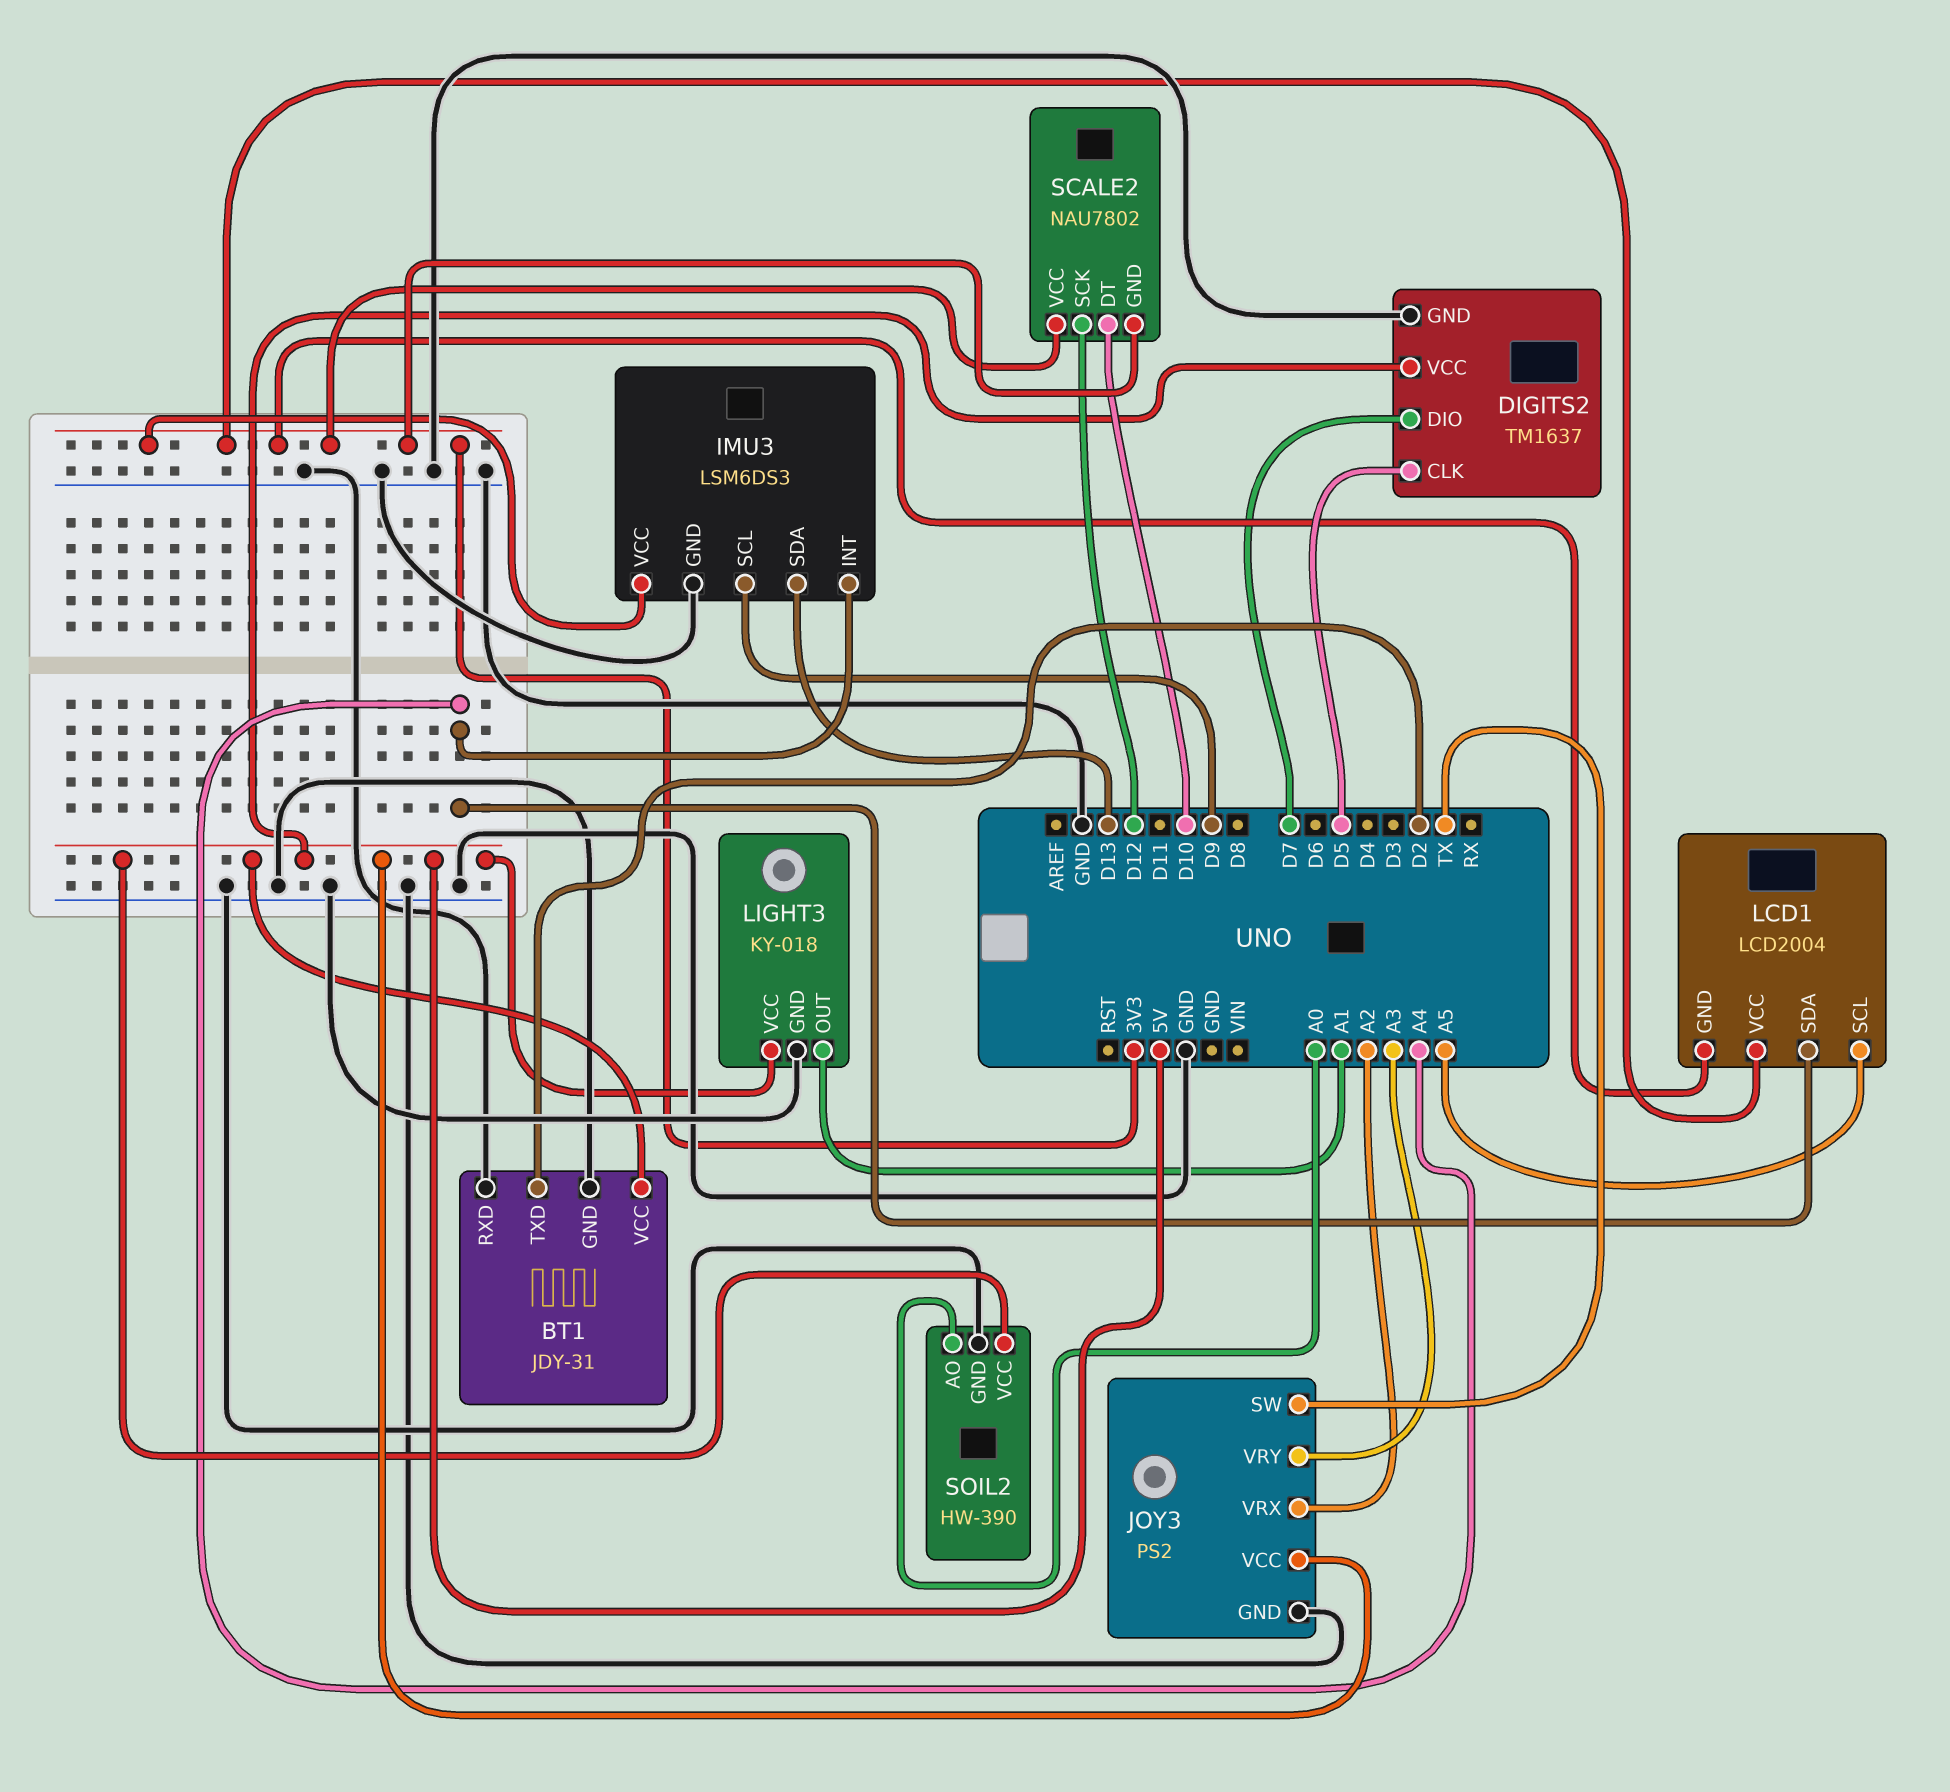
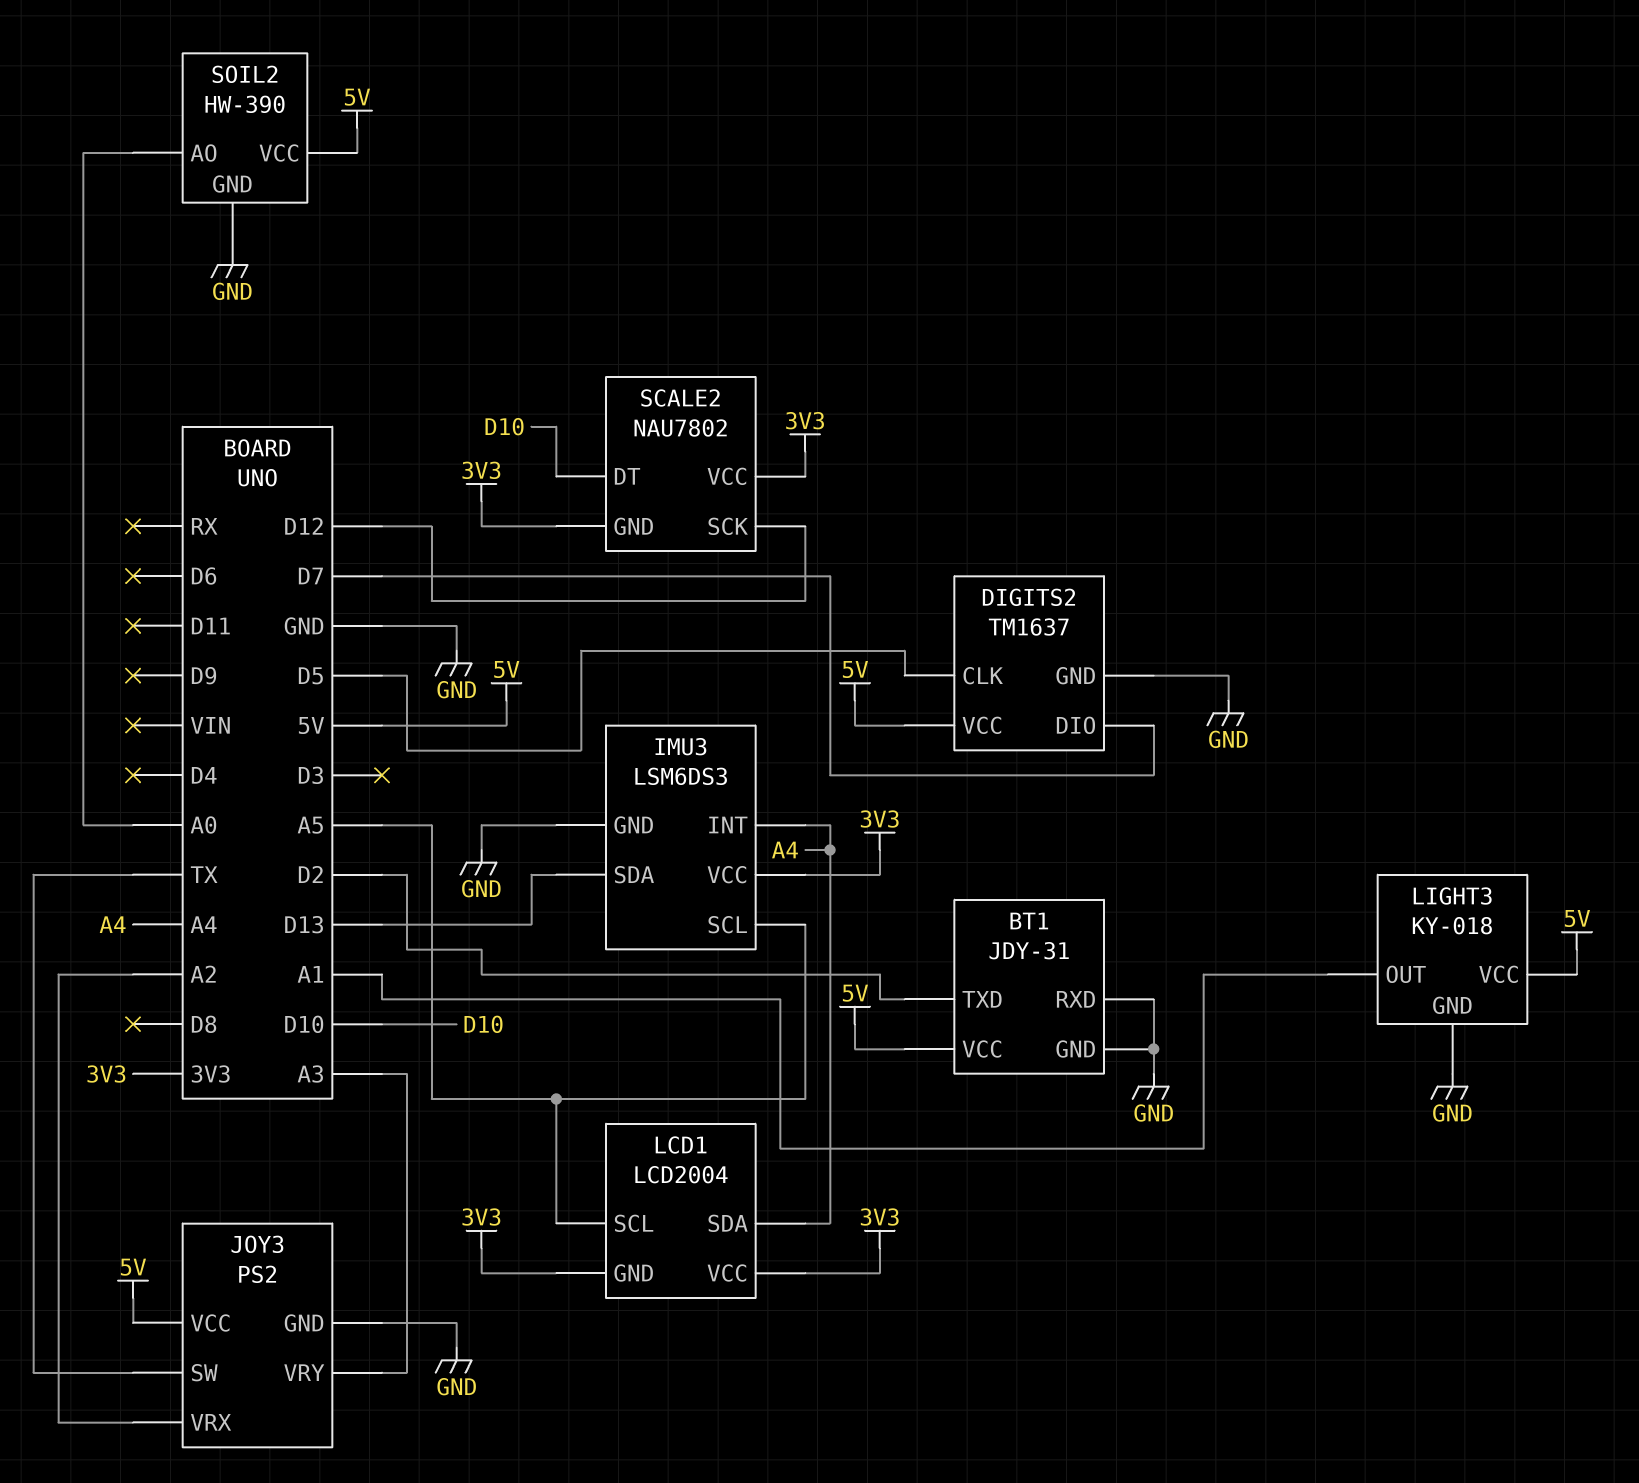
IMU3 pin SCL: D9 -> A5

